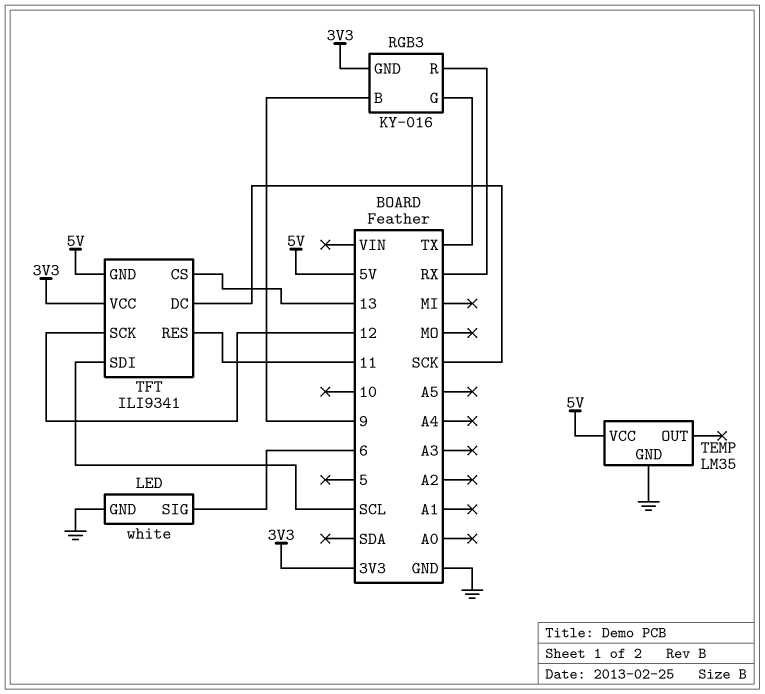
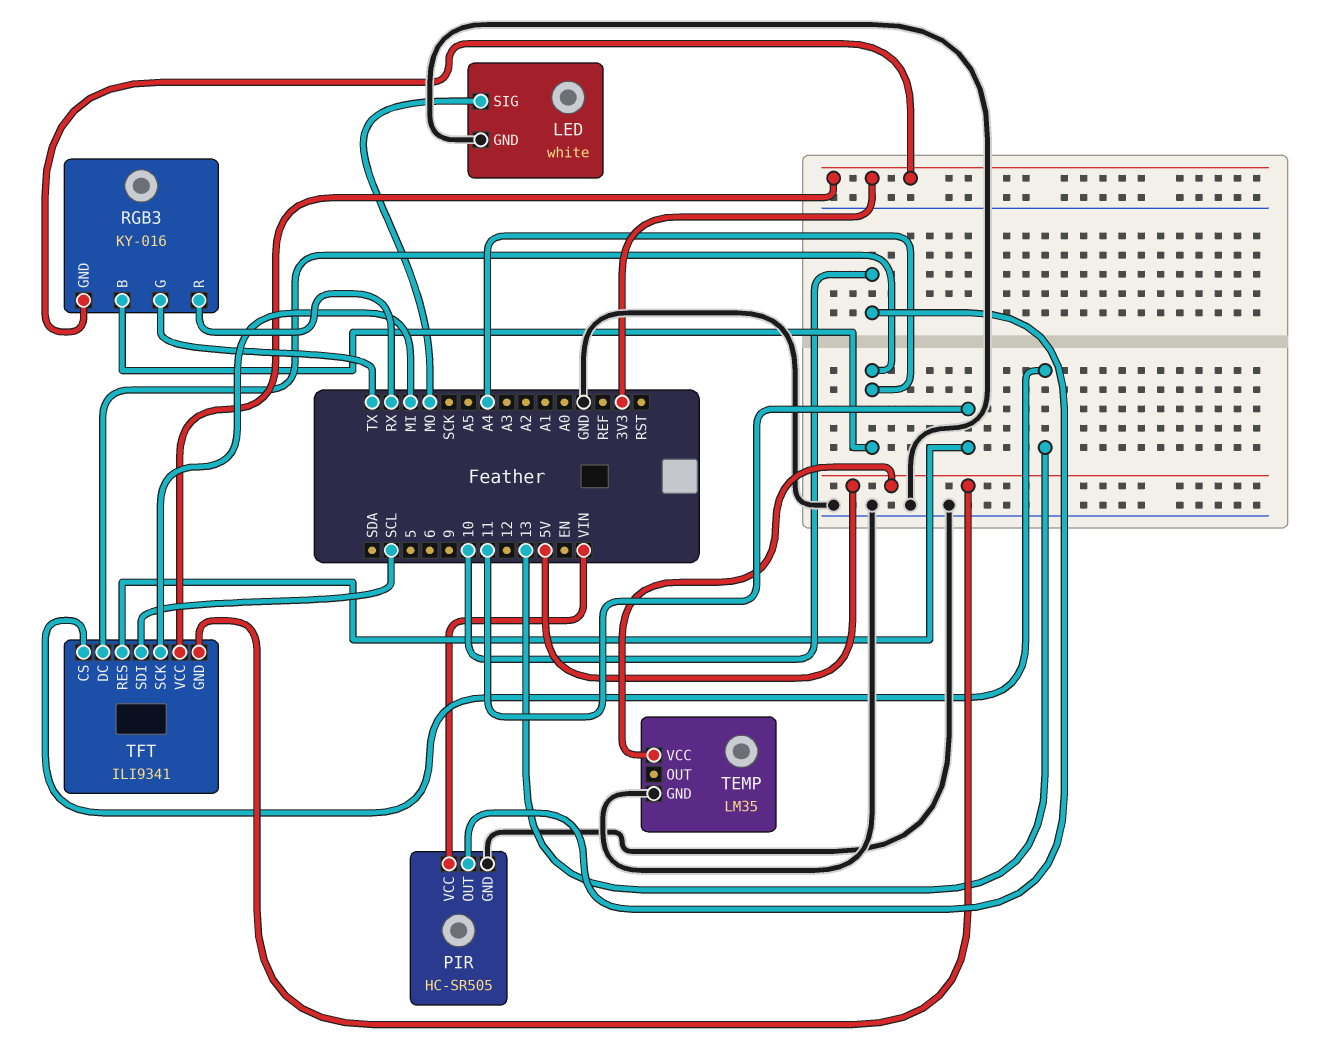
LED pin SIG: 6 -> MO
PIR: none -> HC-SR505
PIR pin GND: none -> GND
PIR pin OUT: none -> 10
PIR pin VCC: none -> VIN
RGB3 pin B: 9 -> A4
TFT pin DC: SCK -> A4
TFT pin SCK: 12 -> MI

